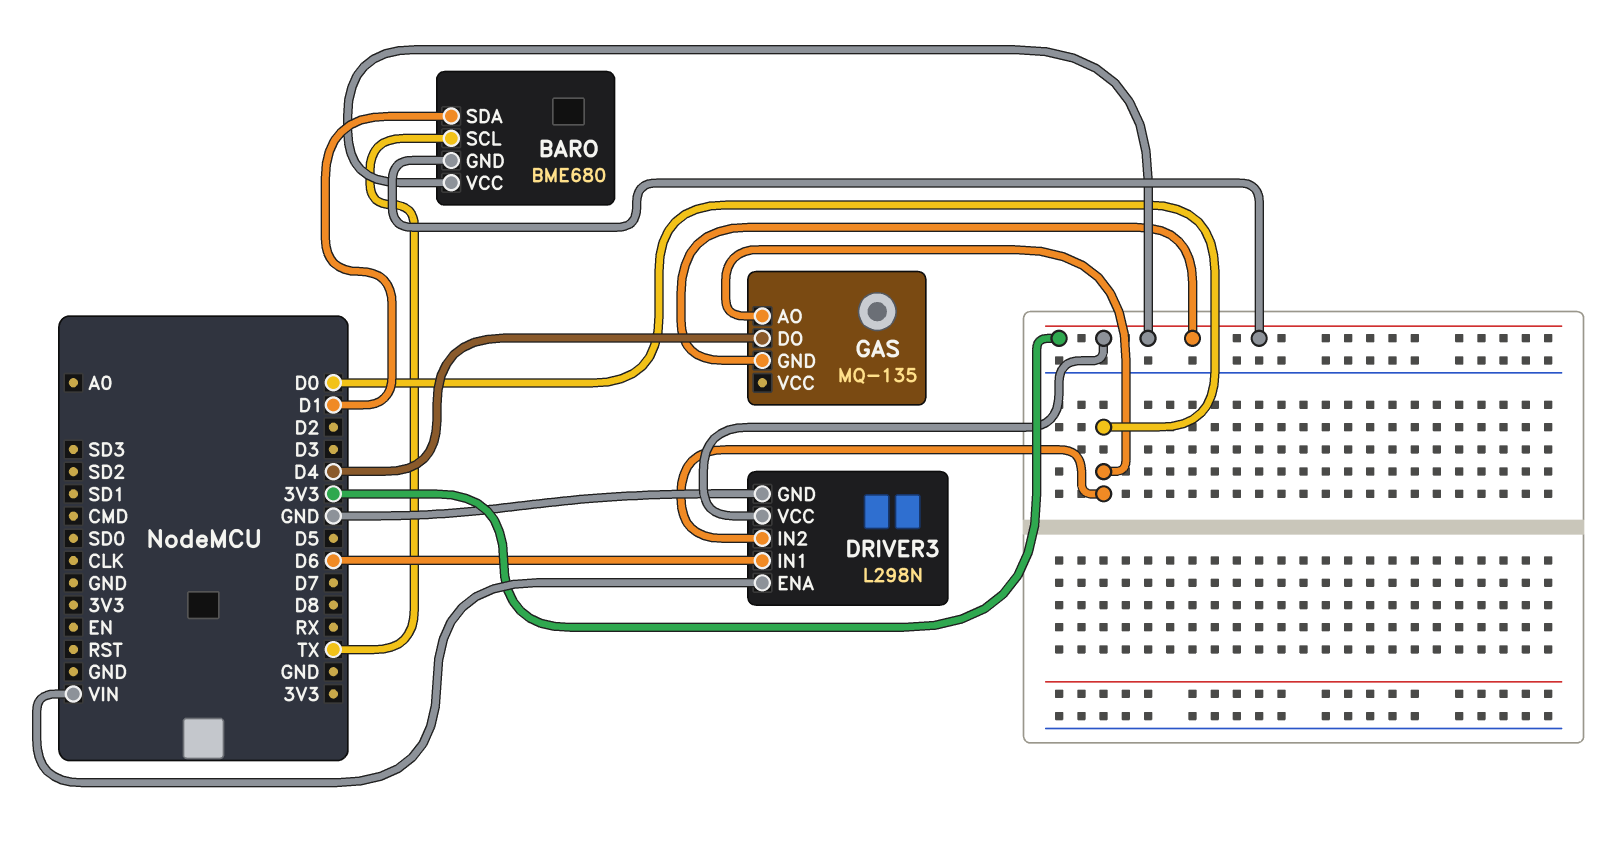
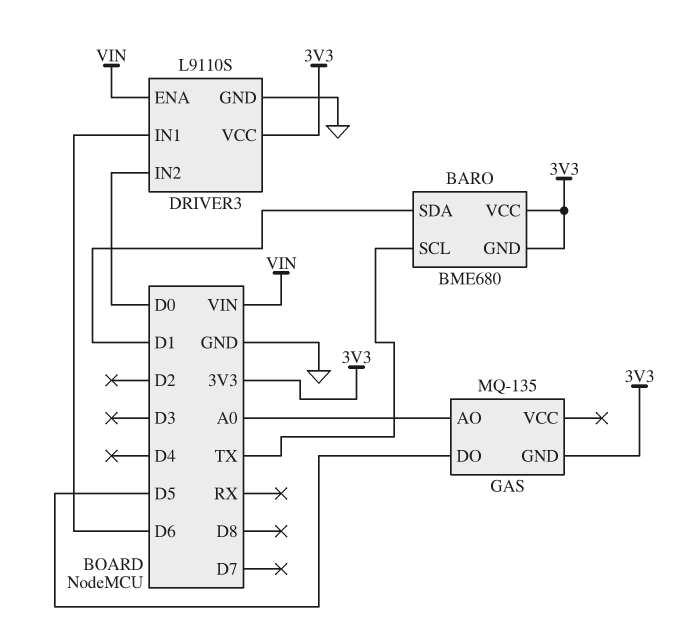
DRIVER3: L298N -> L9110S
GAS pin AO: D0 -> A0
GAS pin DO: D4 -> D5

